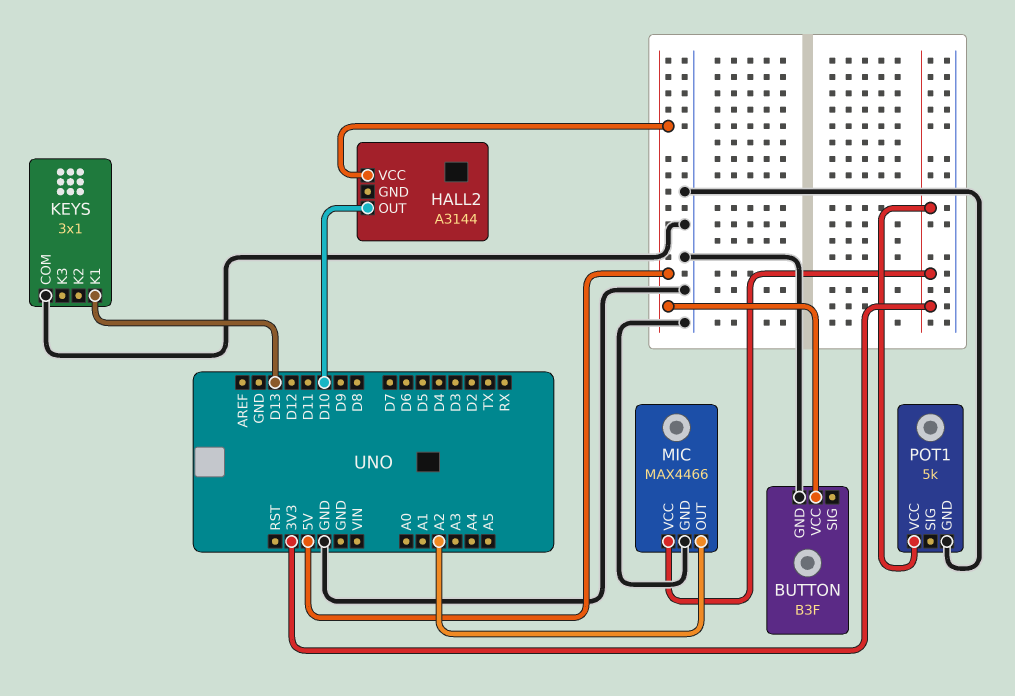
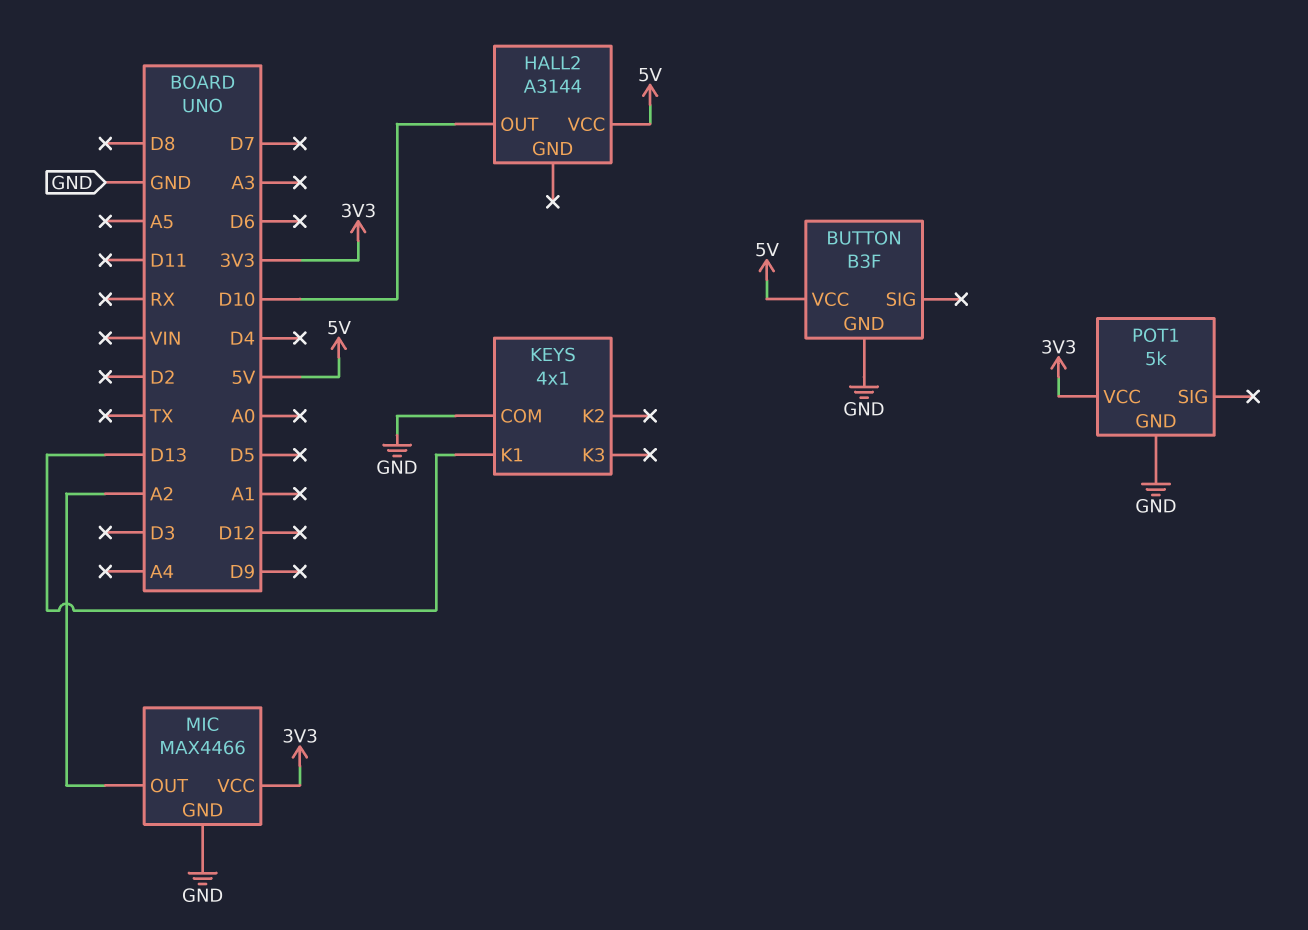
KEYS: 3x1 -> 4x1

